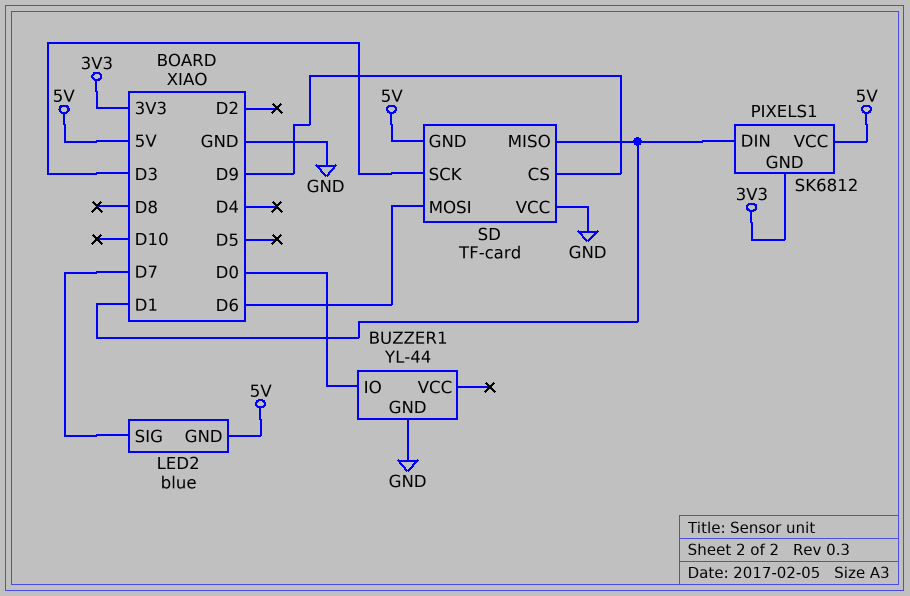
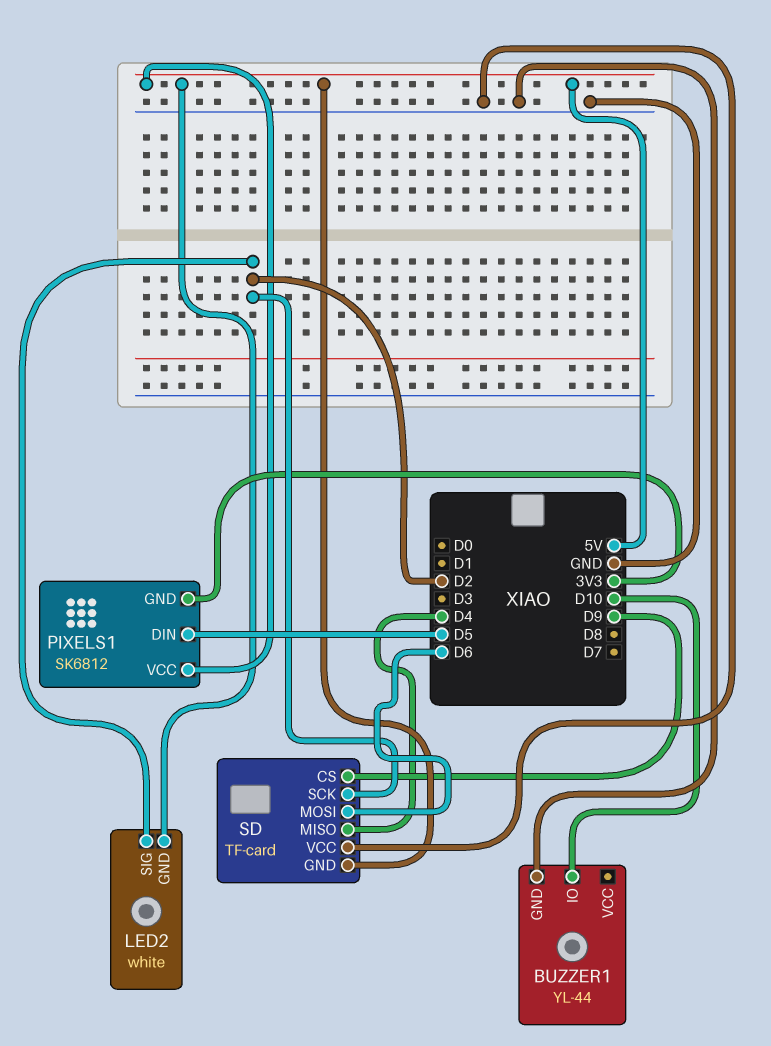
BUZZER1 pin IO: D0 -> D10
LED2: blue -> white
LED2 pin SIG: D7 -> D2
PIXELS1 pin DIN: D1 -> D5
SD pin MISO: D1 -> D4
SD pin SCK: D3 -> D2

